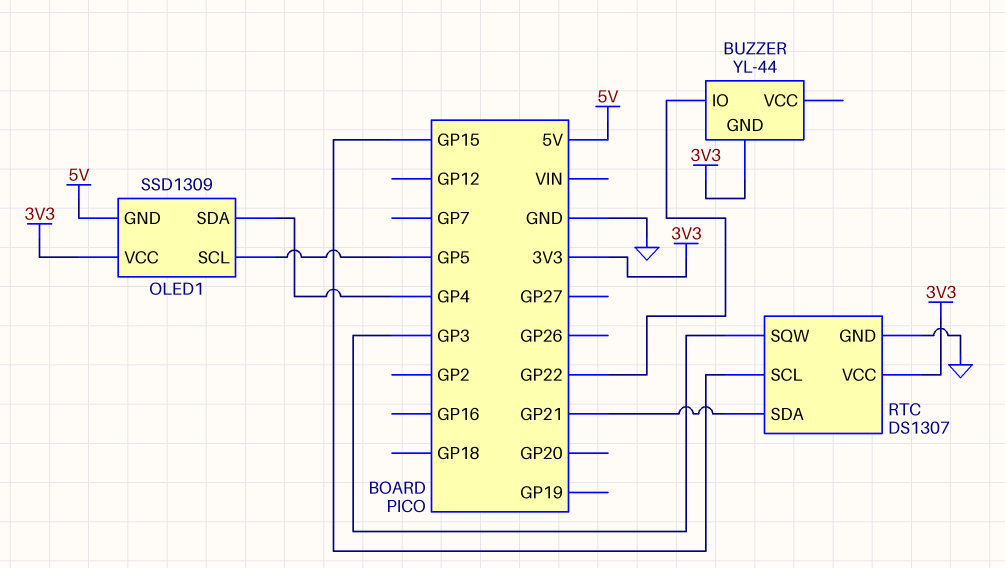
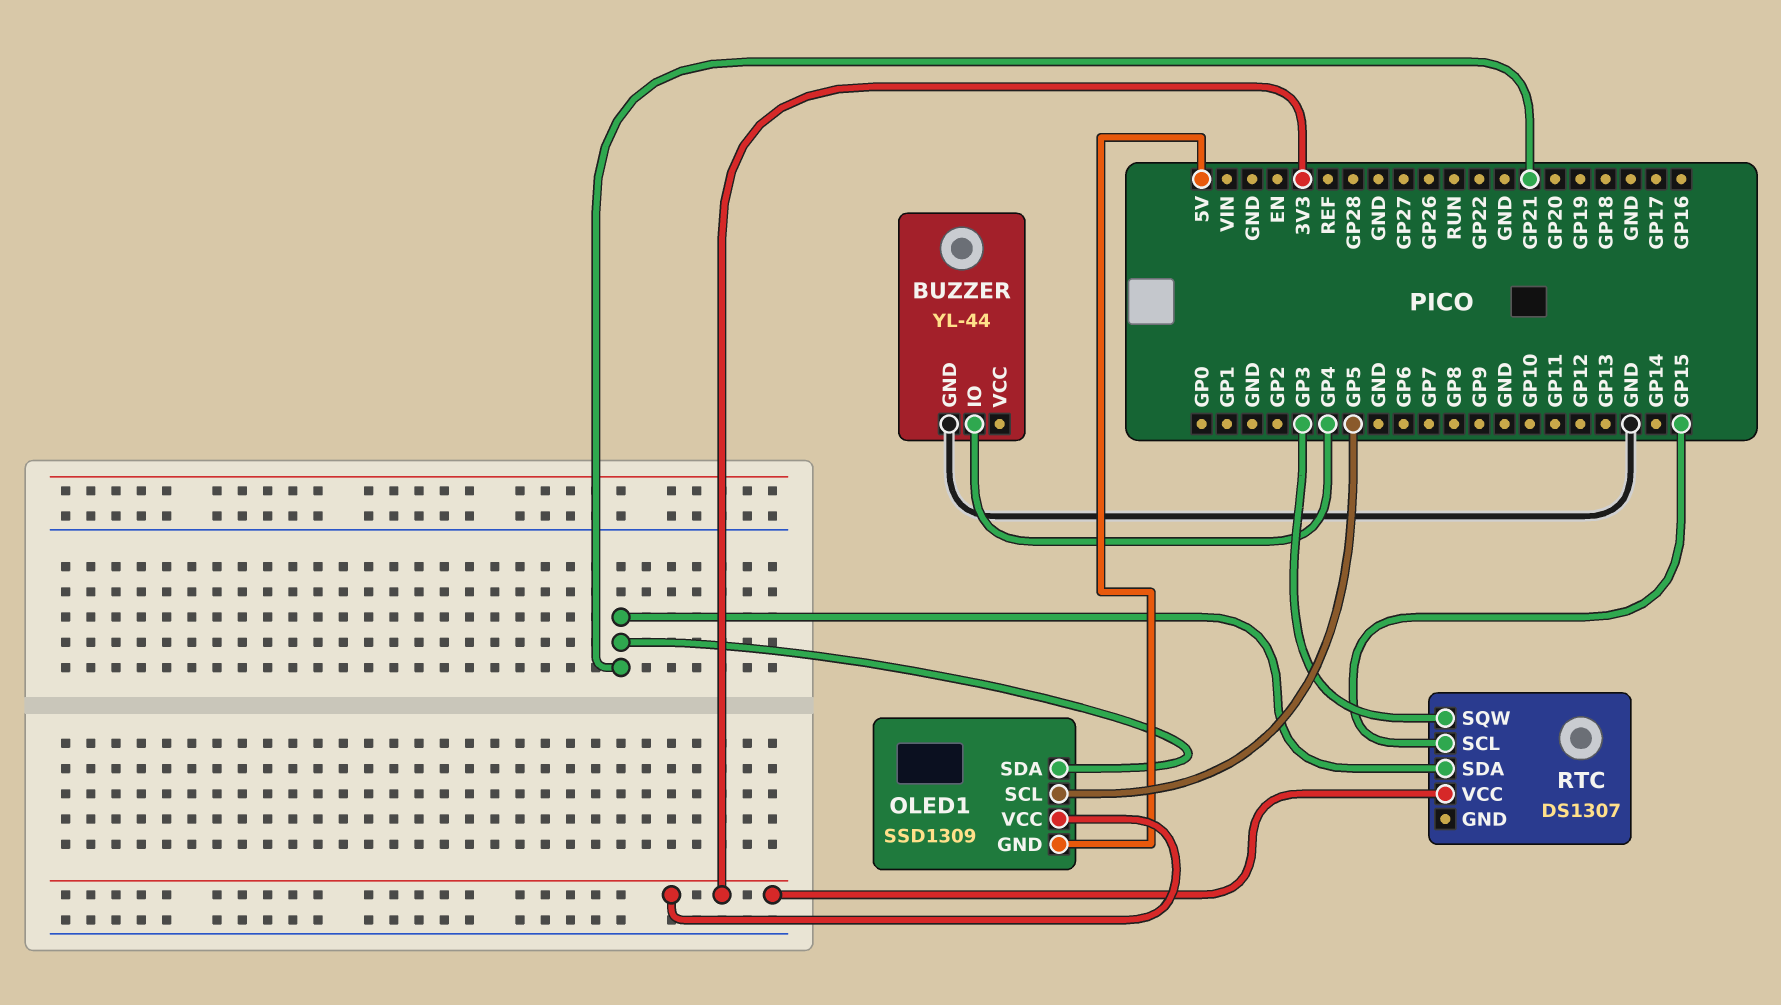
BUZZER pin GND: 3V3 -> GND
BUZZER pin IO: GP22 -> GP4
OLED1 pin SDA: GP4 -> GP21
RTC pin GND: GND -> none

